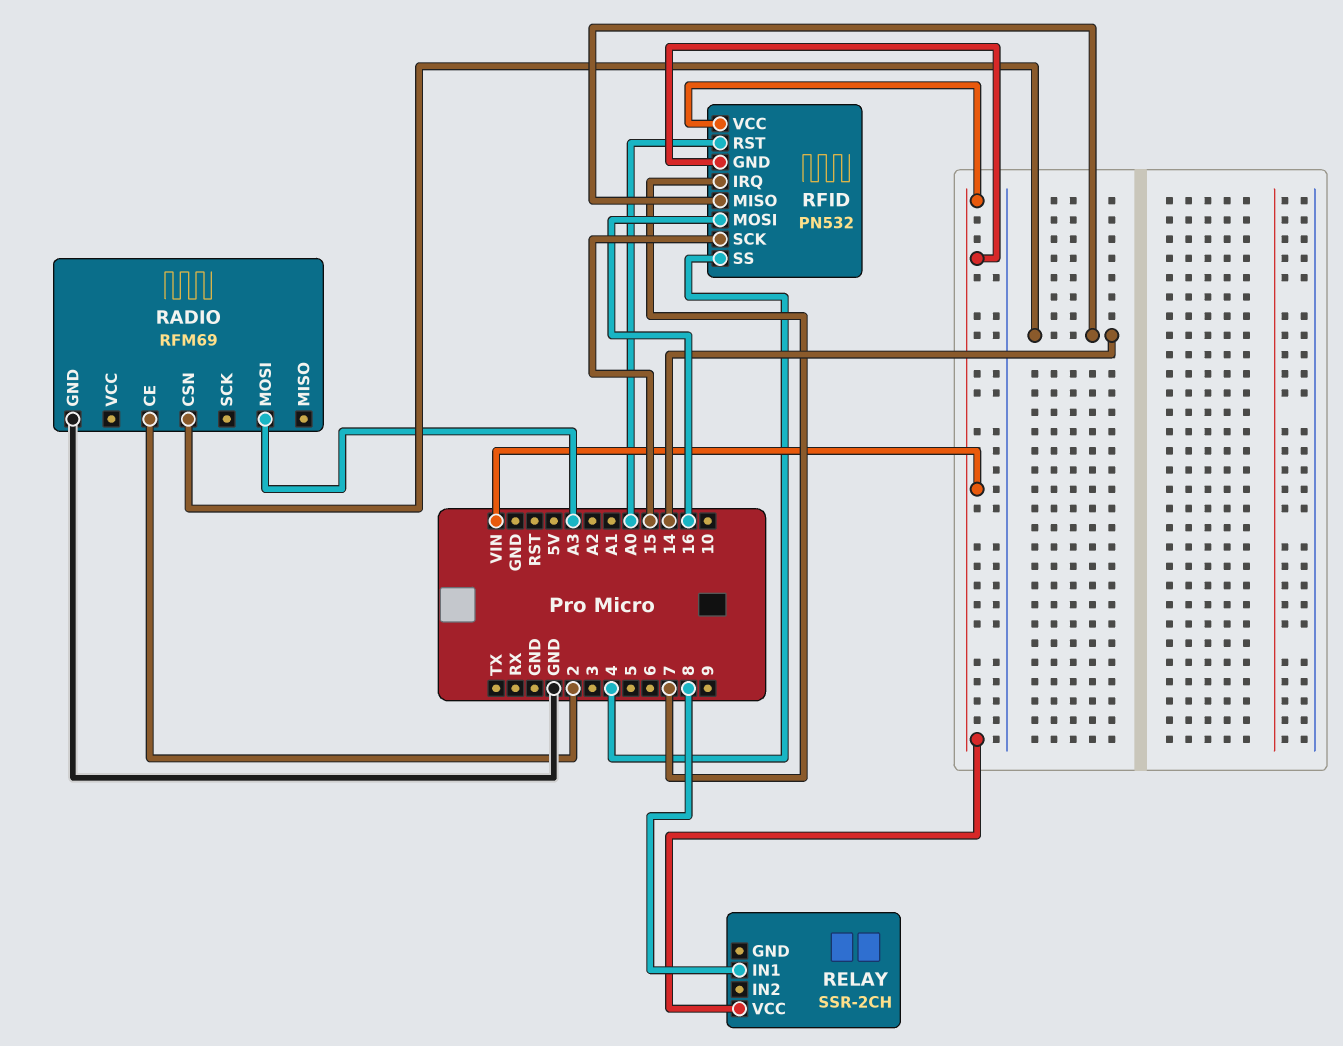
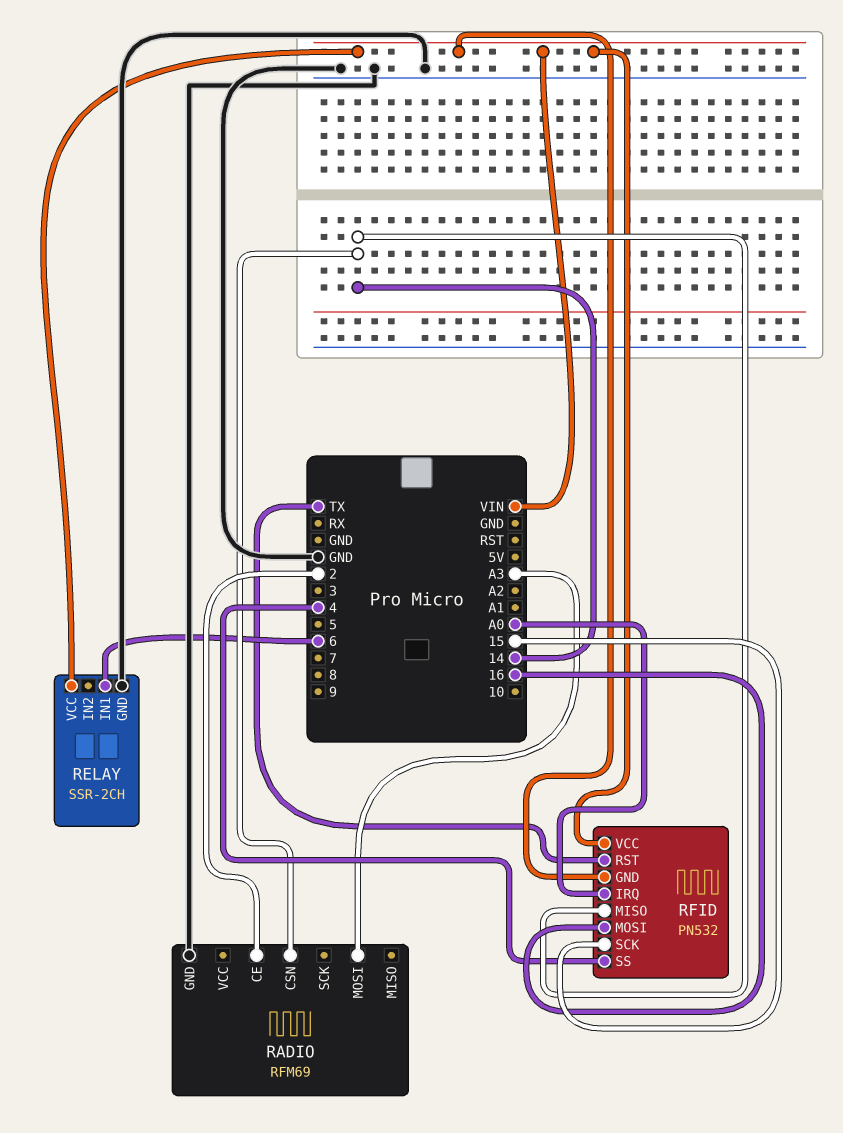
RELAY pin GND: none -> GND
RELAY pin IN1: 8 -> 6
RFID pin IRQ: 7 -> A0
RFID pin RST: A0 -> TX

